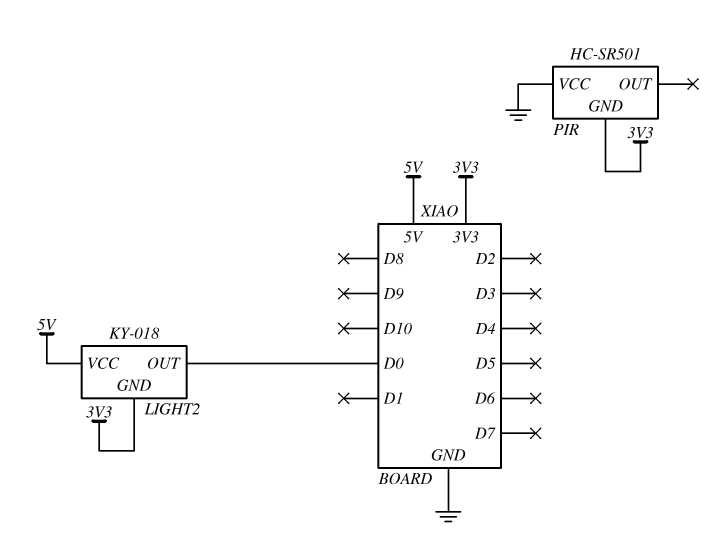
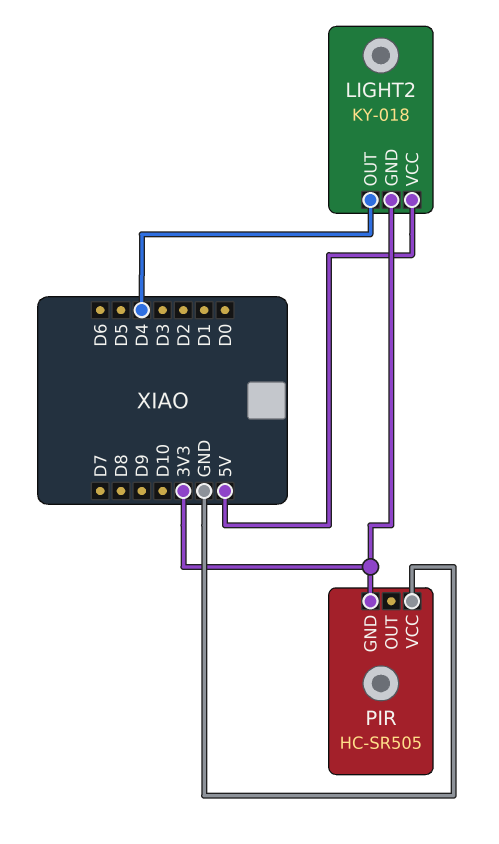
LIGHT2 pin OUT: D0 -> D4
PIR: HC-SR501 -> HC-SR505

